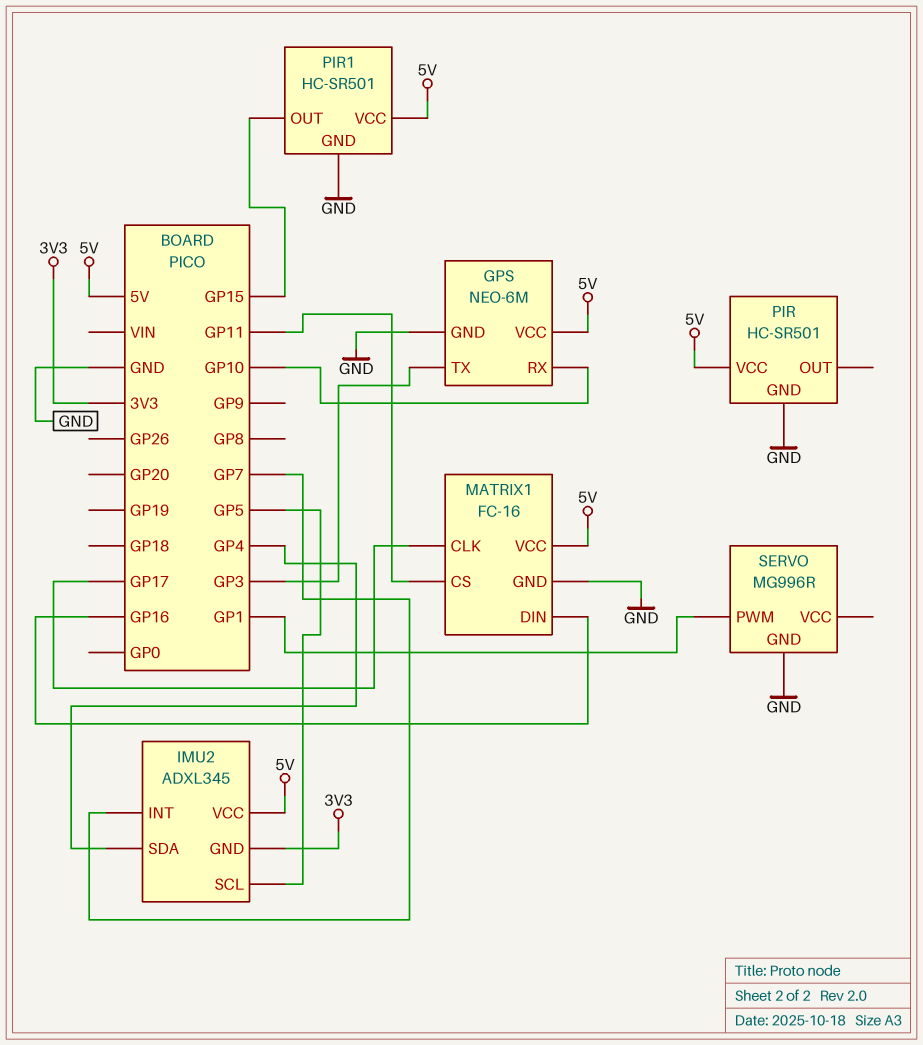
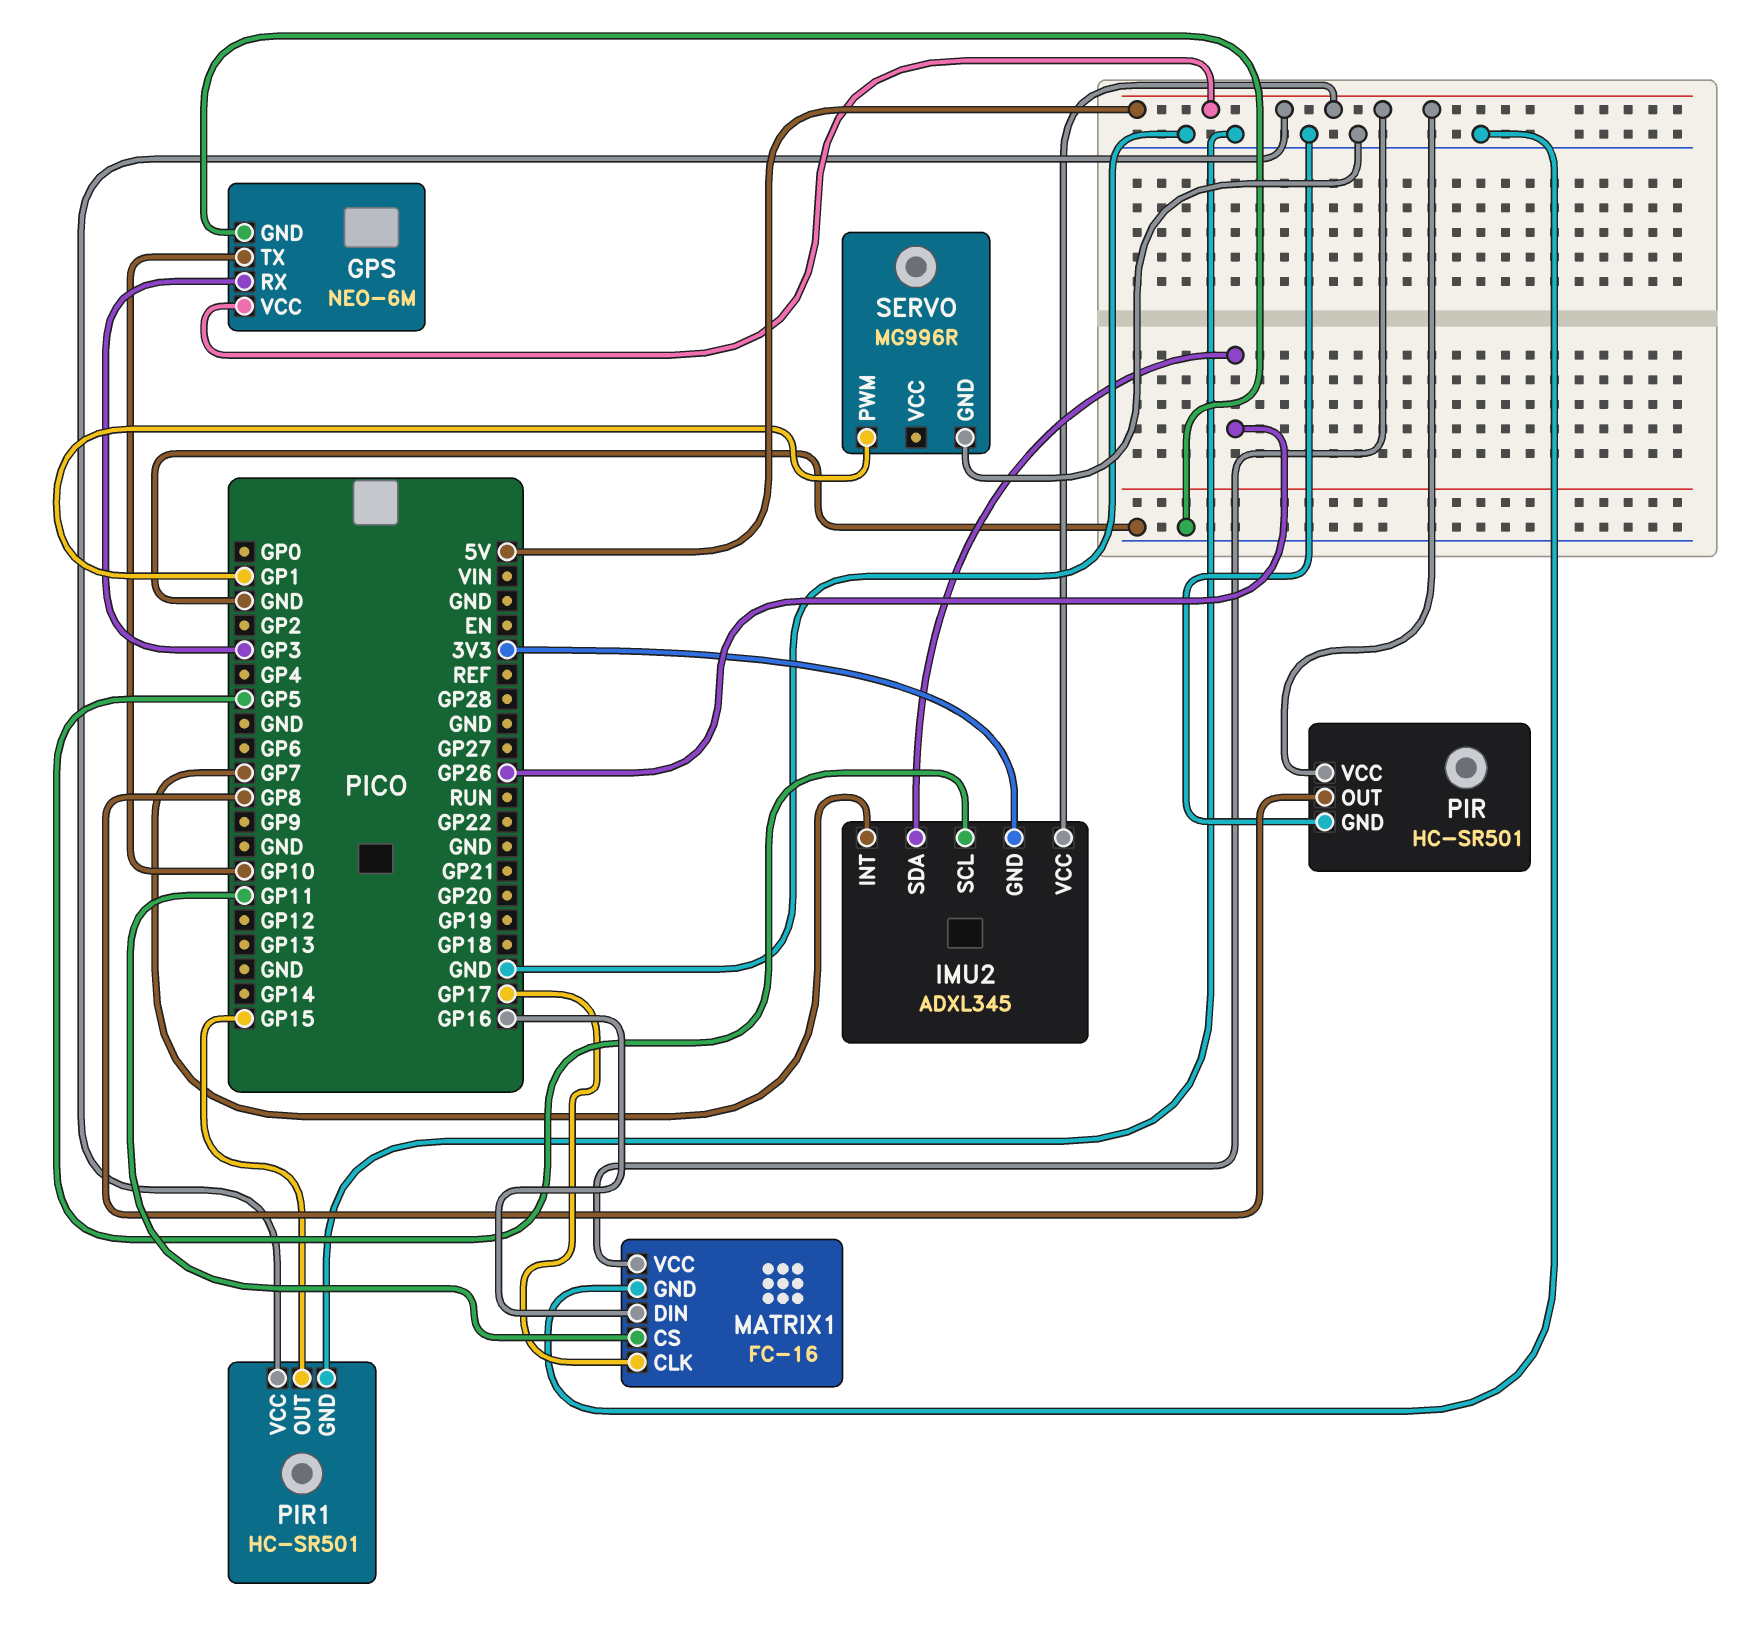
GPS pin RX: GP10 -> GP3
GPS pin TX: GP3 -> GP10
IMU2 pin SDA: GP4 -> GP26
PIR pin OUT: none -> GP8

